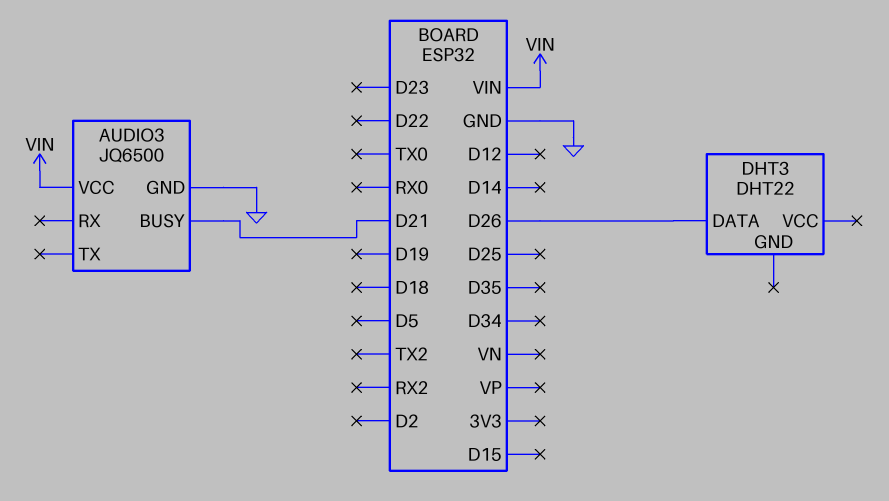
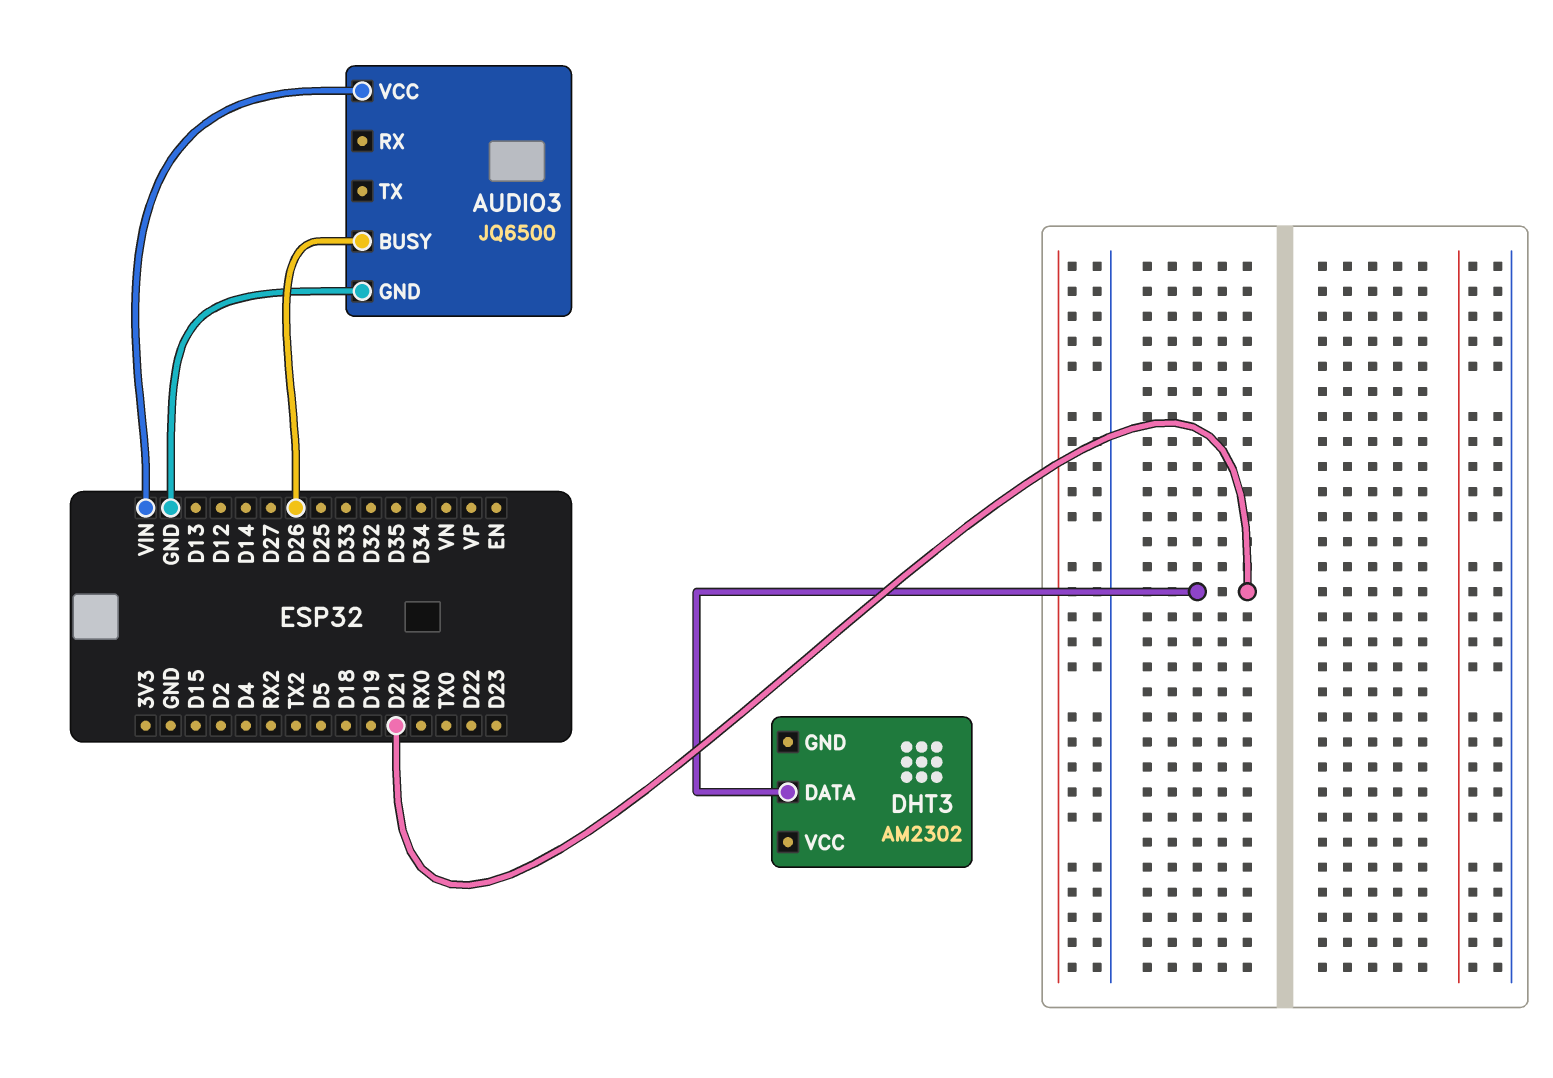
AUDIO3 pin BUSY: D21 -> D26
DHT3: DHT22 -> AM2302
DHT3 pin DATA: D26 -> D21

